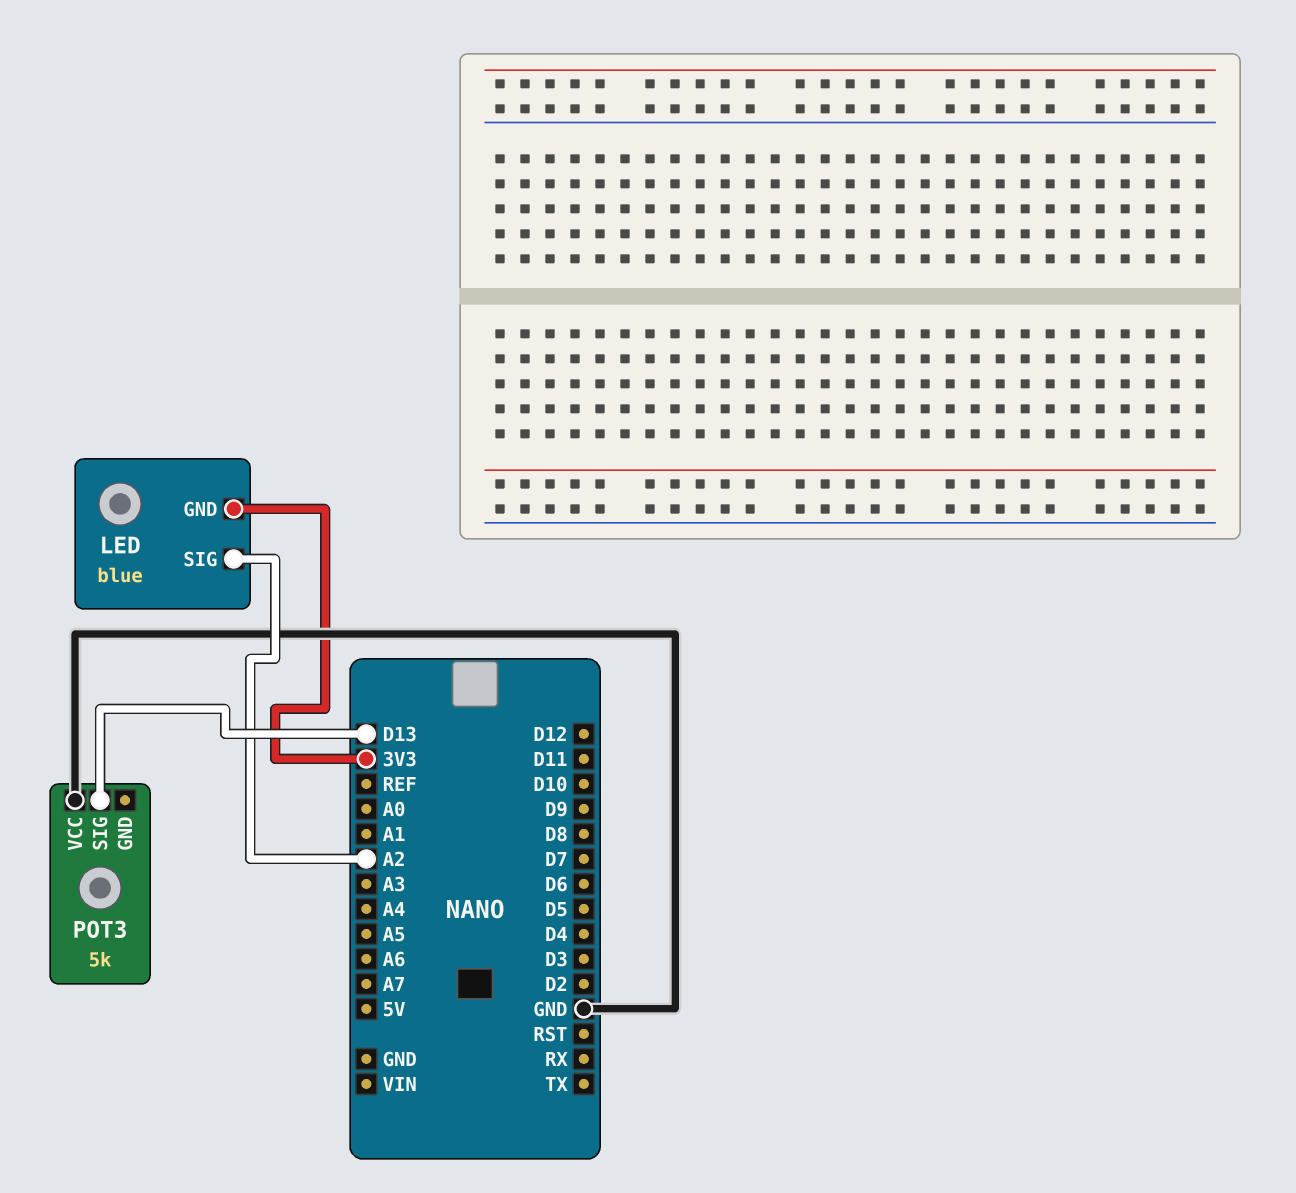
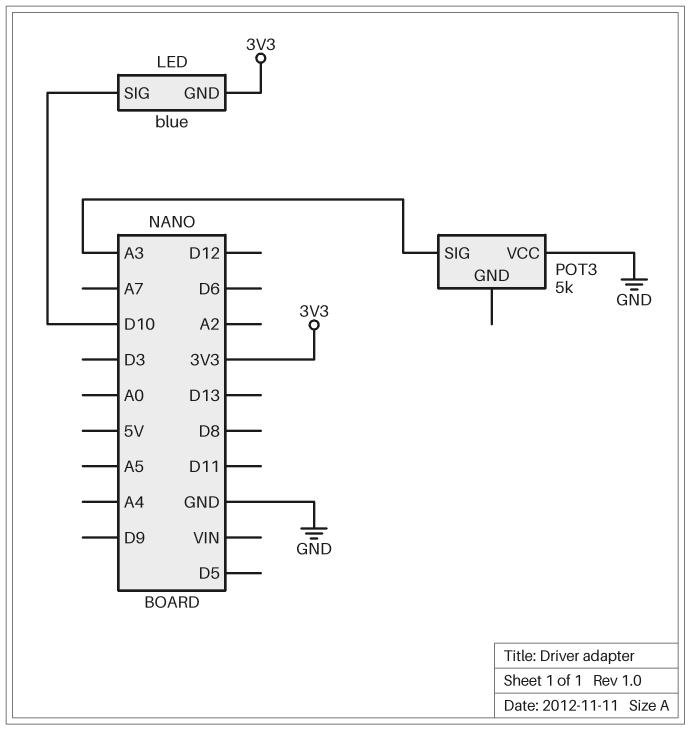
LED pin SIG: A2 -> D10
POT3 pin SIG: D13 -> A3

